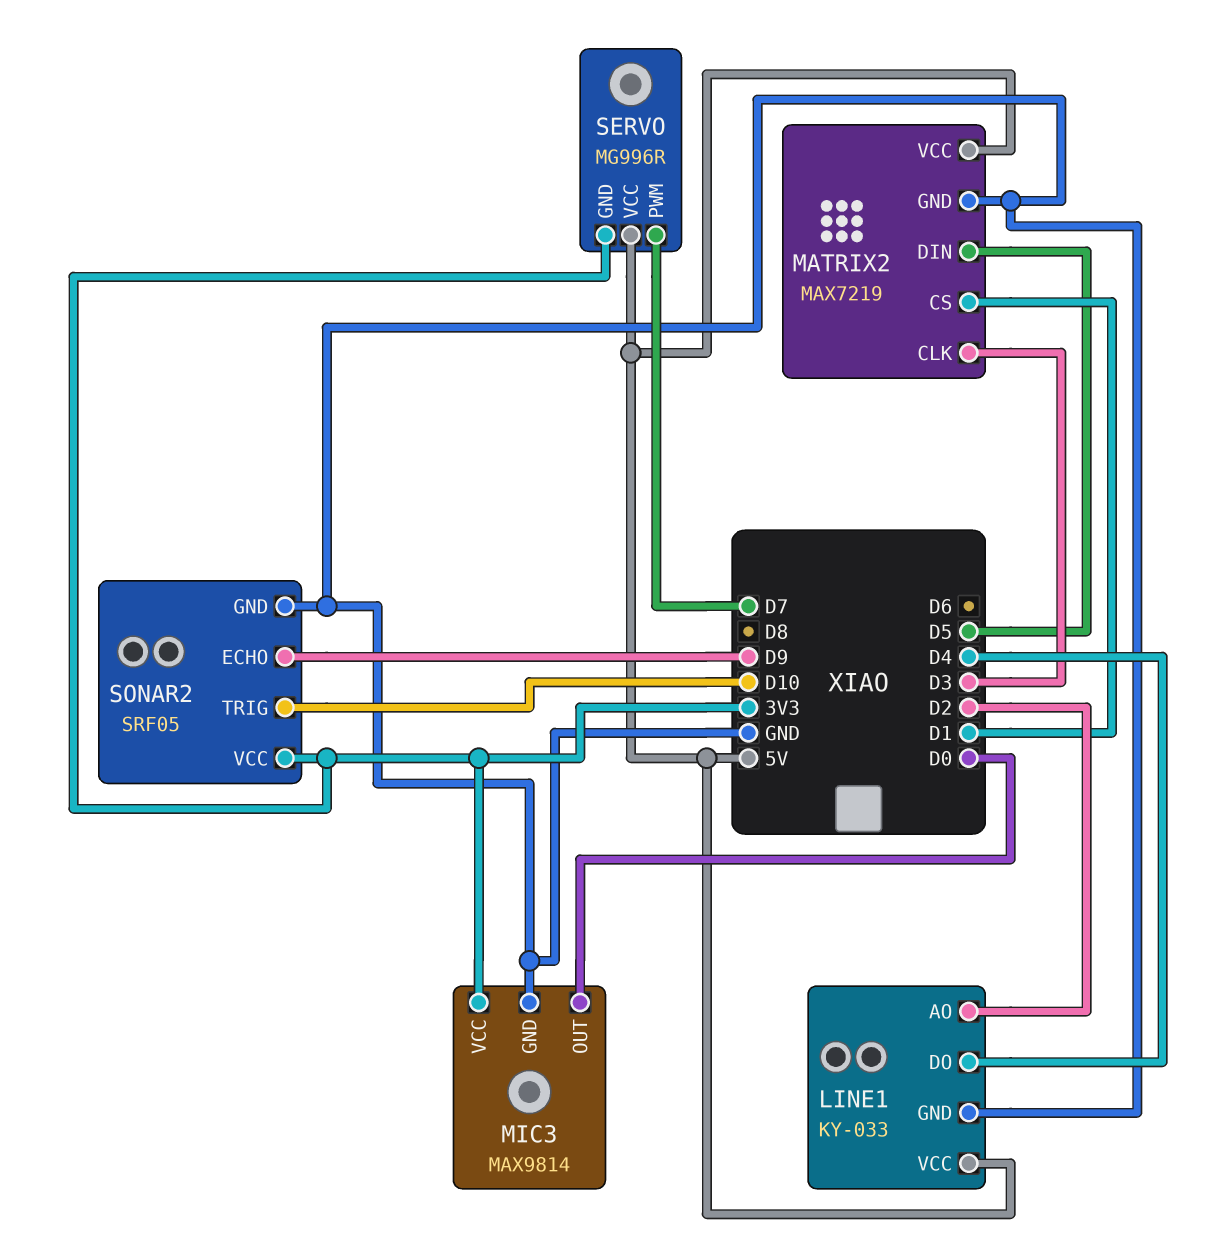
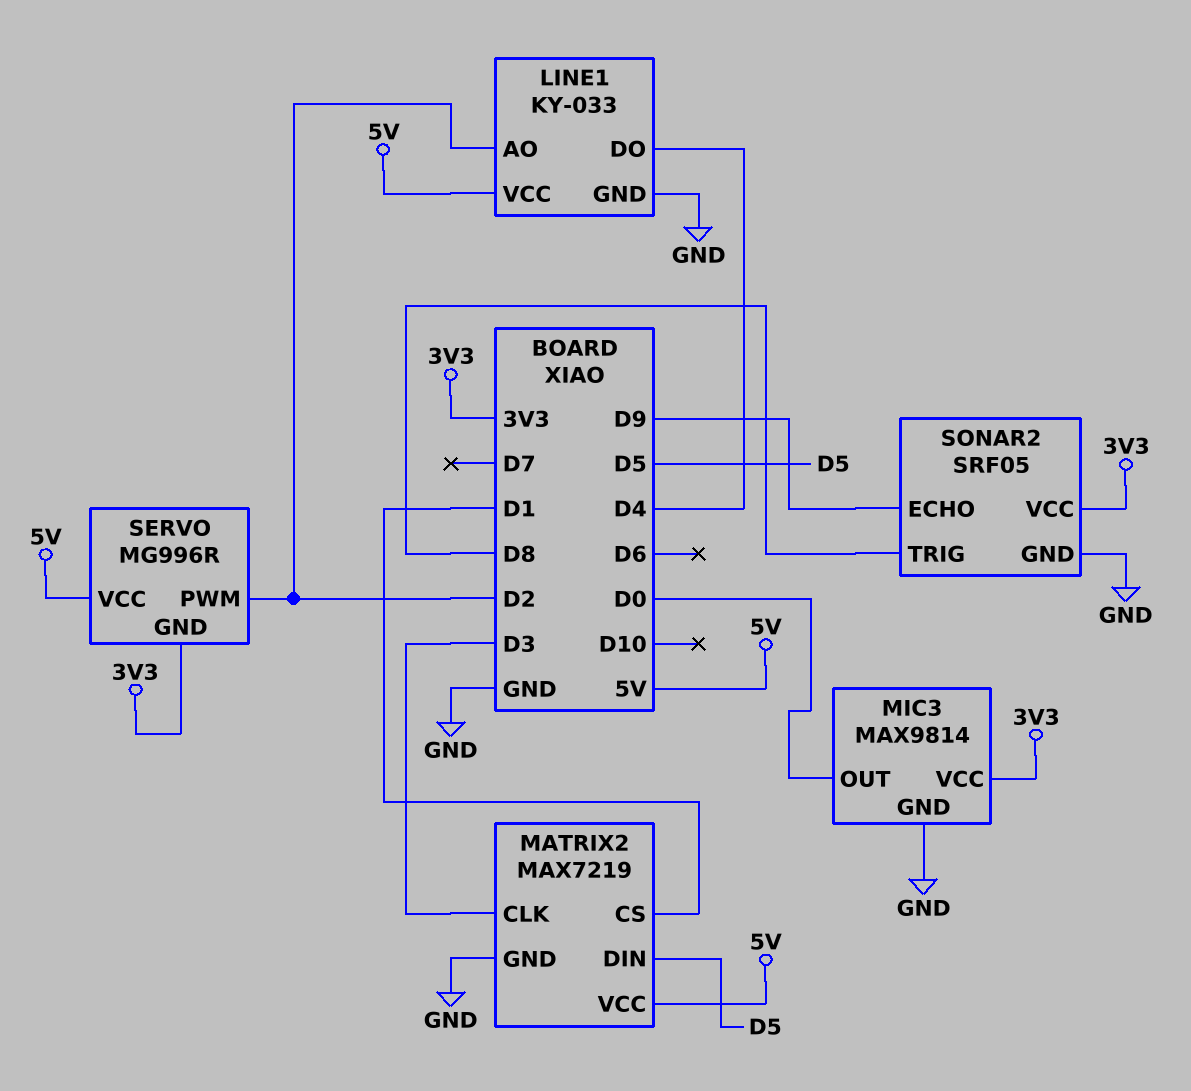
SERVO pin PWM: D7 -> D2
SONAR2 pin TRIG: D10 -> D8

